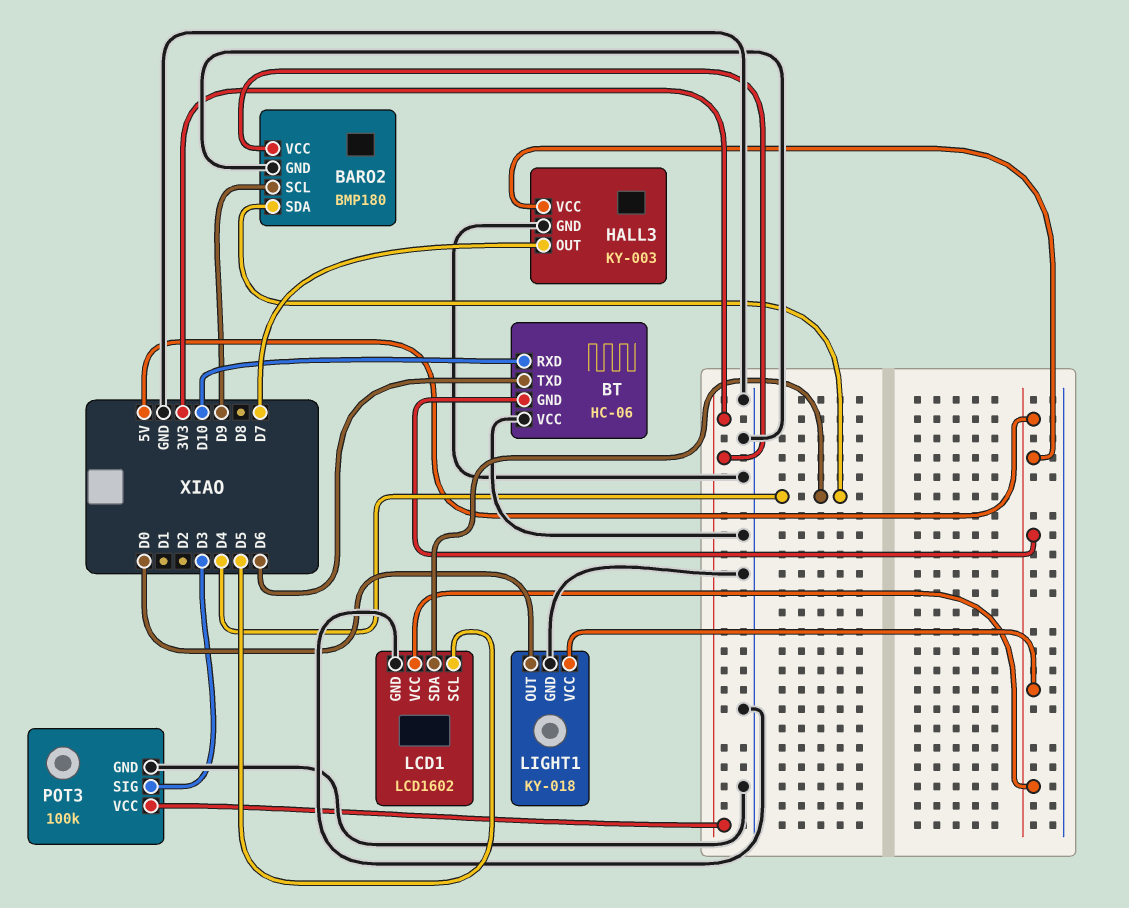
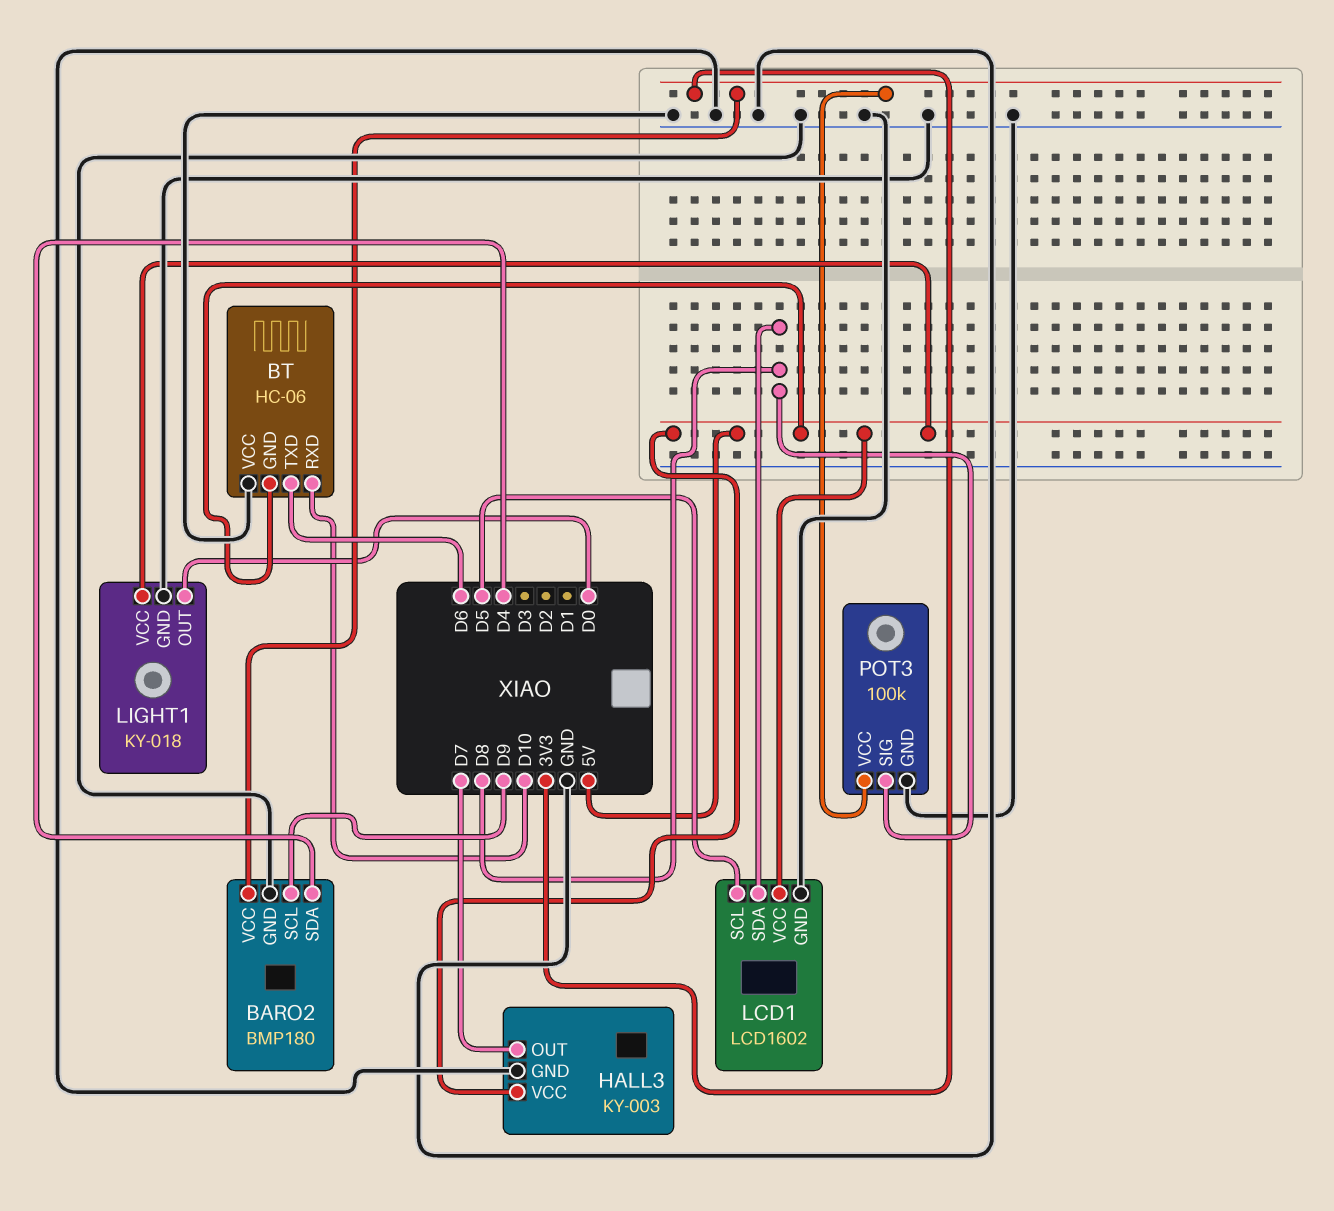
LCD1 pin SDA: D4 -> D8
POT3 pin SIG: D3 -> D8

